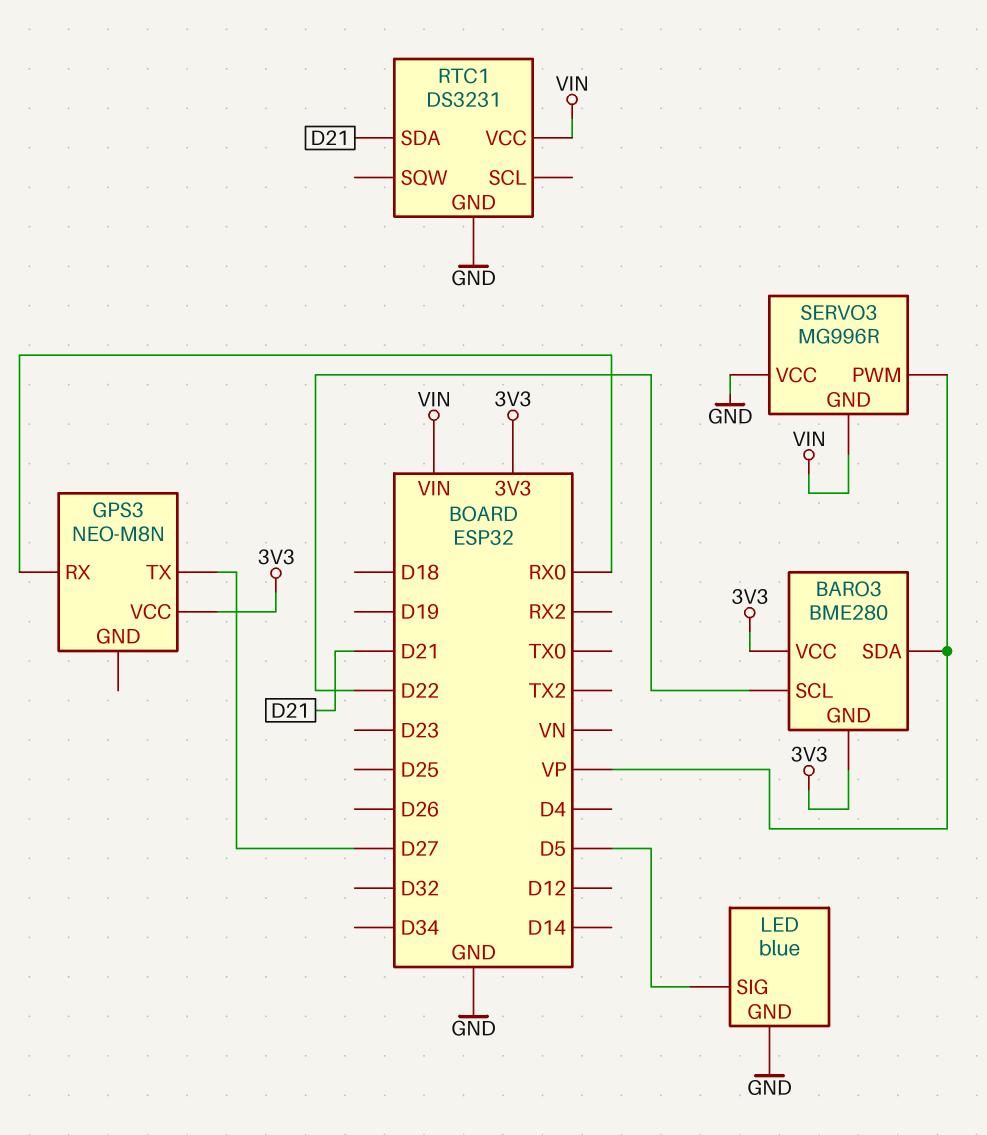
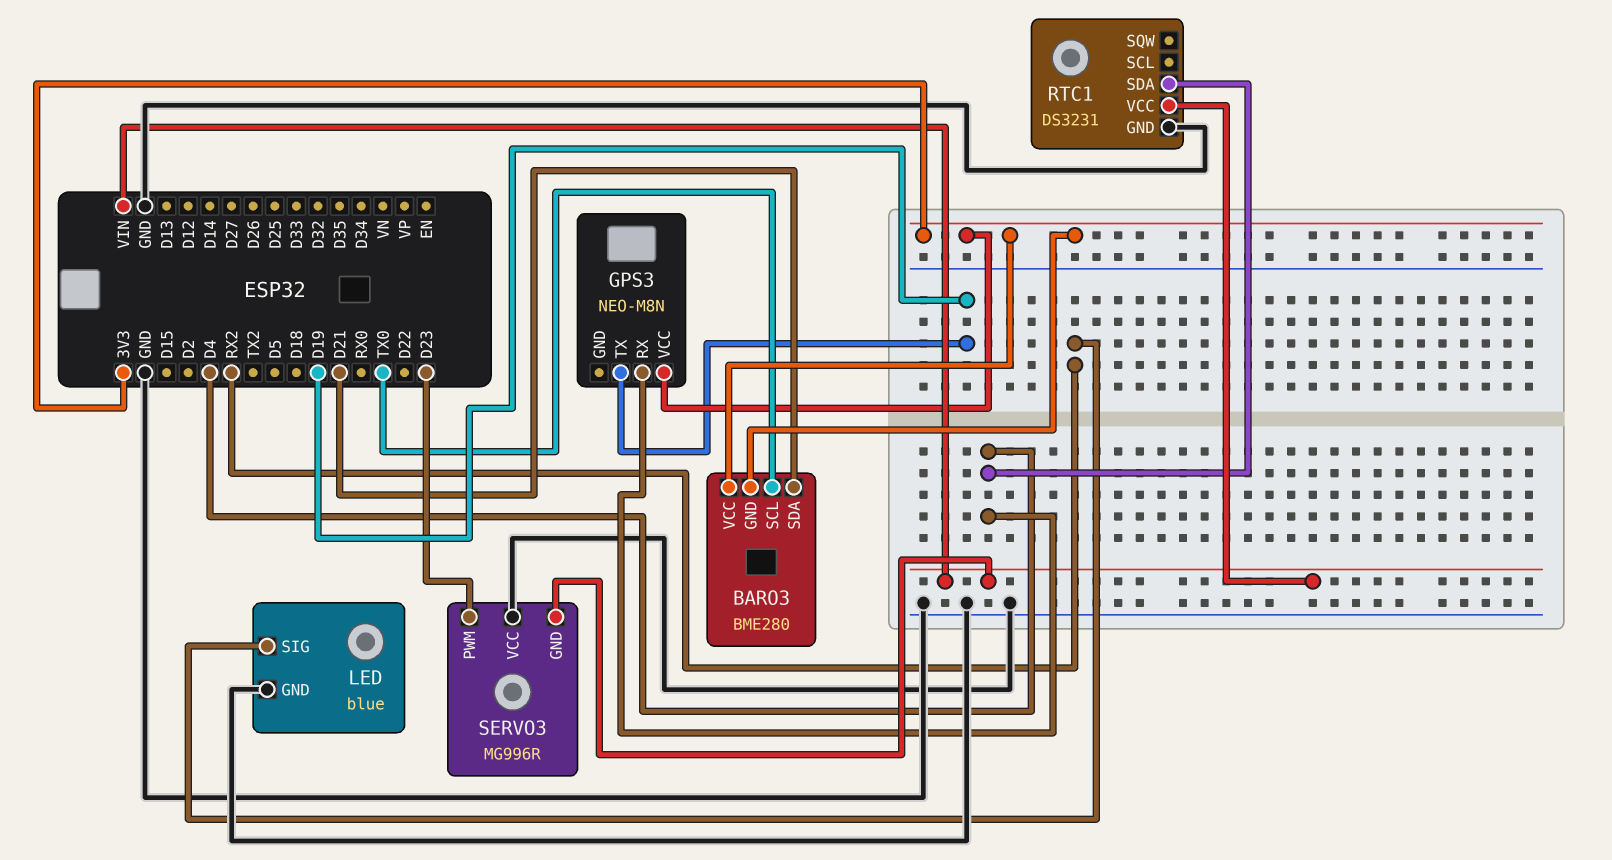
BARO3 pin SCL: D22 -> TX0
BARO3 pin SDA: VP -> D21
GPS3 pin RX: RX0 -> D4
GPS3 pin TX: D27 -> D19
LED pin SIG: D5 -> RX2
RTC1 pin SDA: D21 -> D4
SERVO3 pin PWM: VP -> D23

